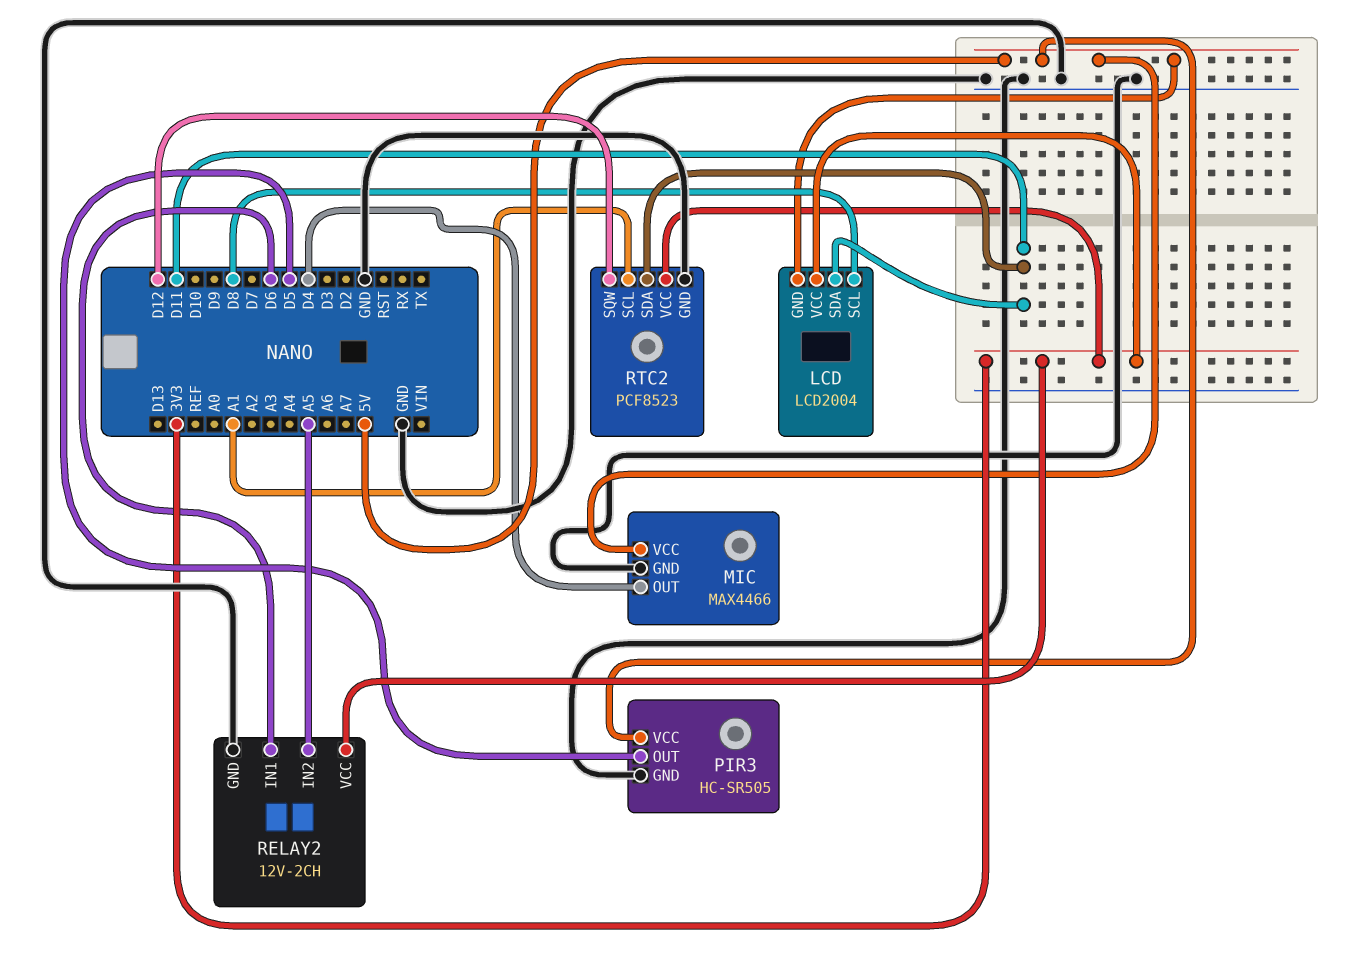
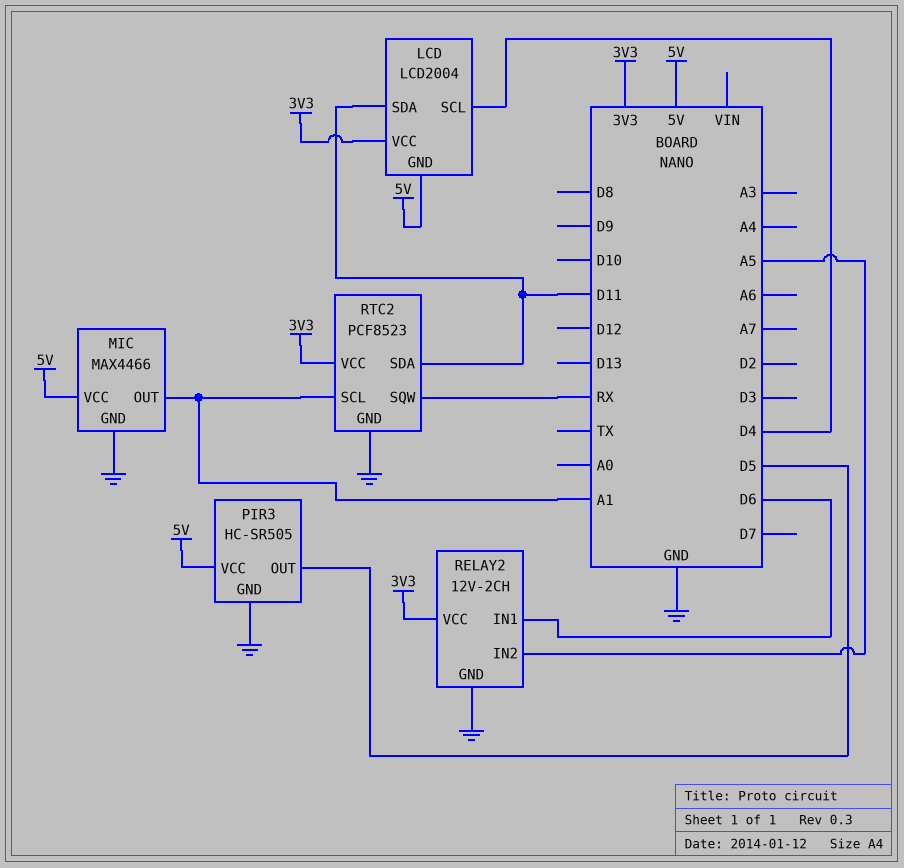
LCD pin SCL: D8 -> D4
MIC pin OUT: D4 -> A1
RTC2 pin SQW: D12 -> RX

